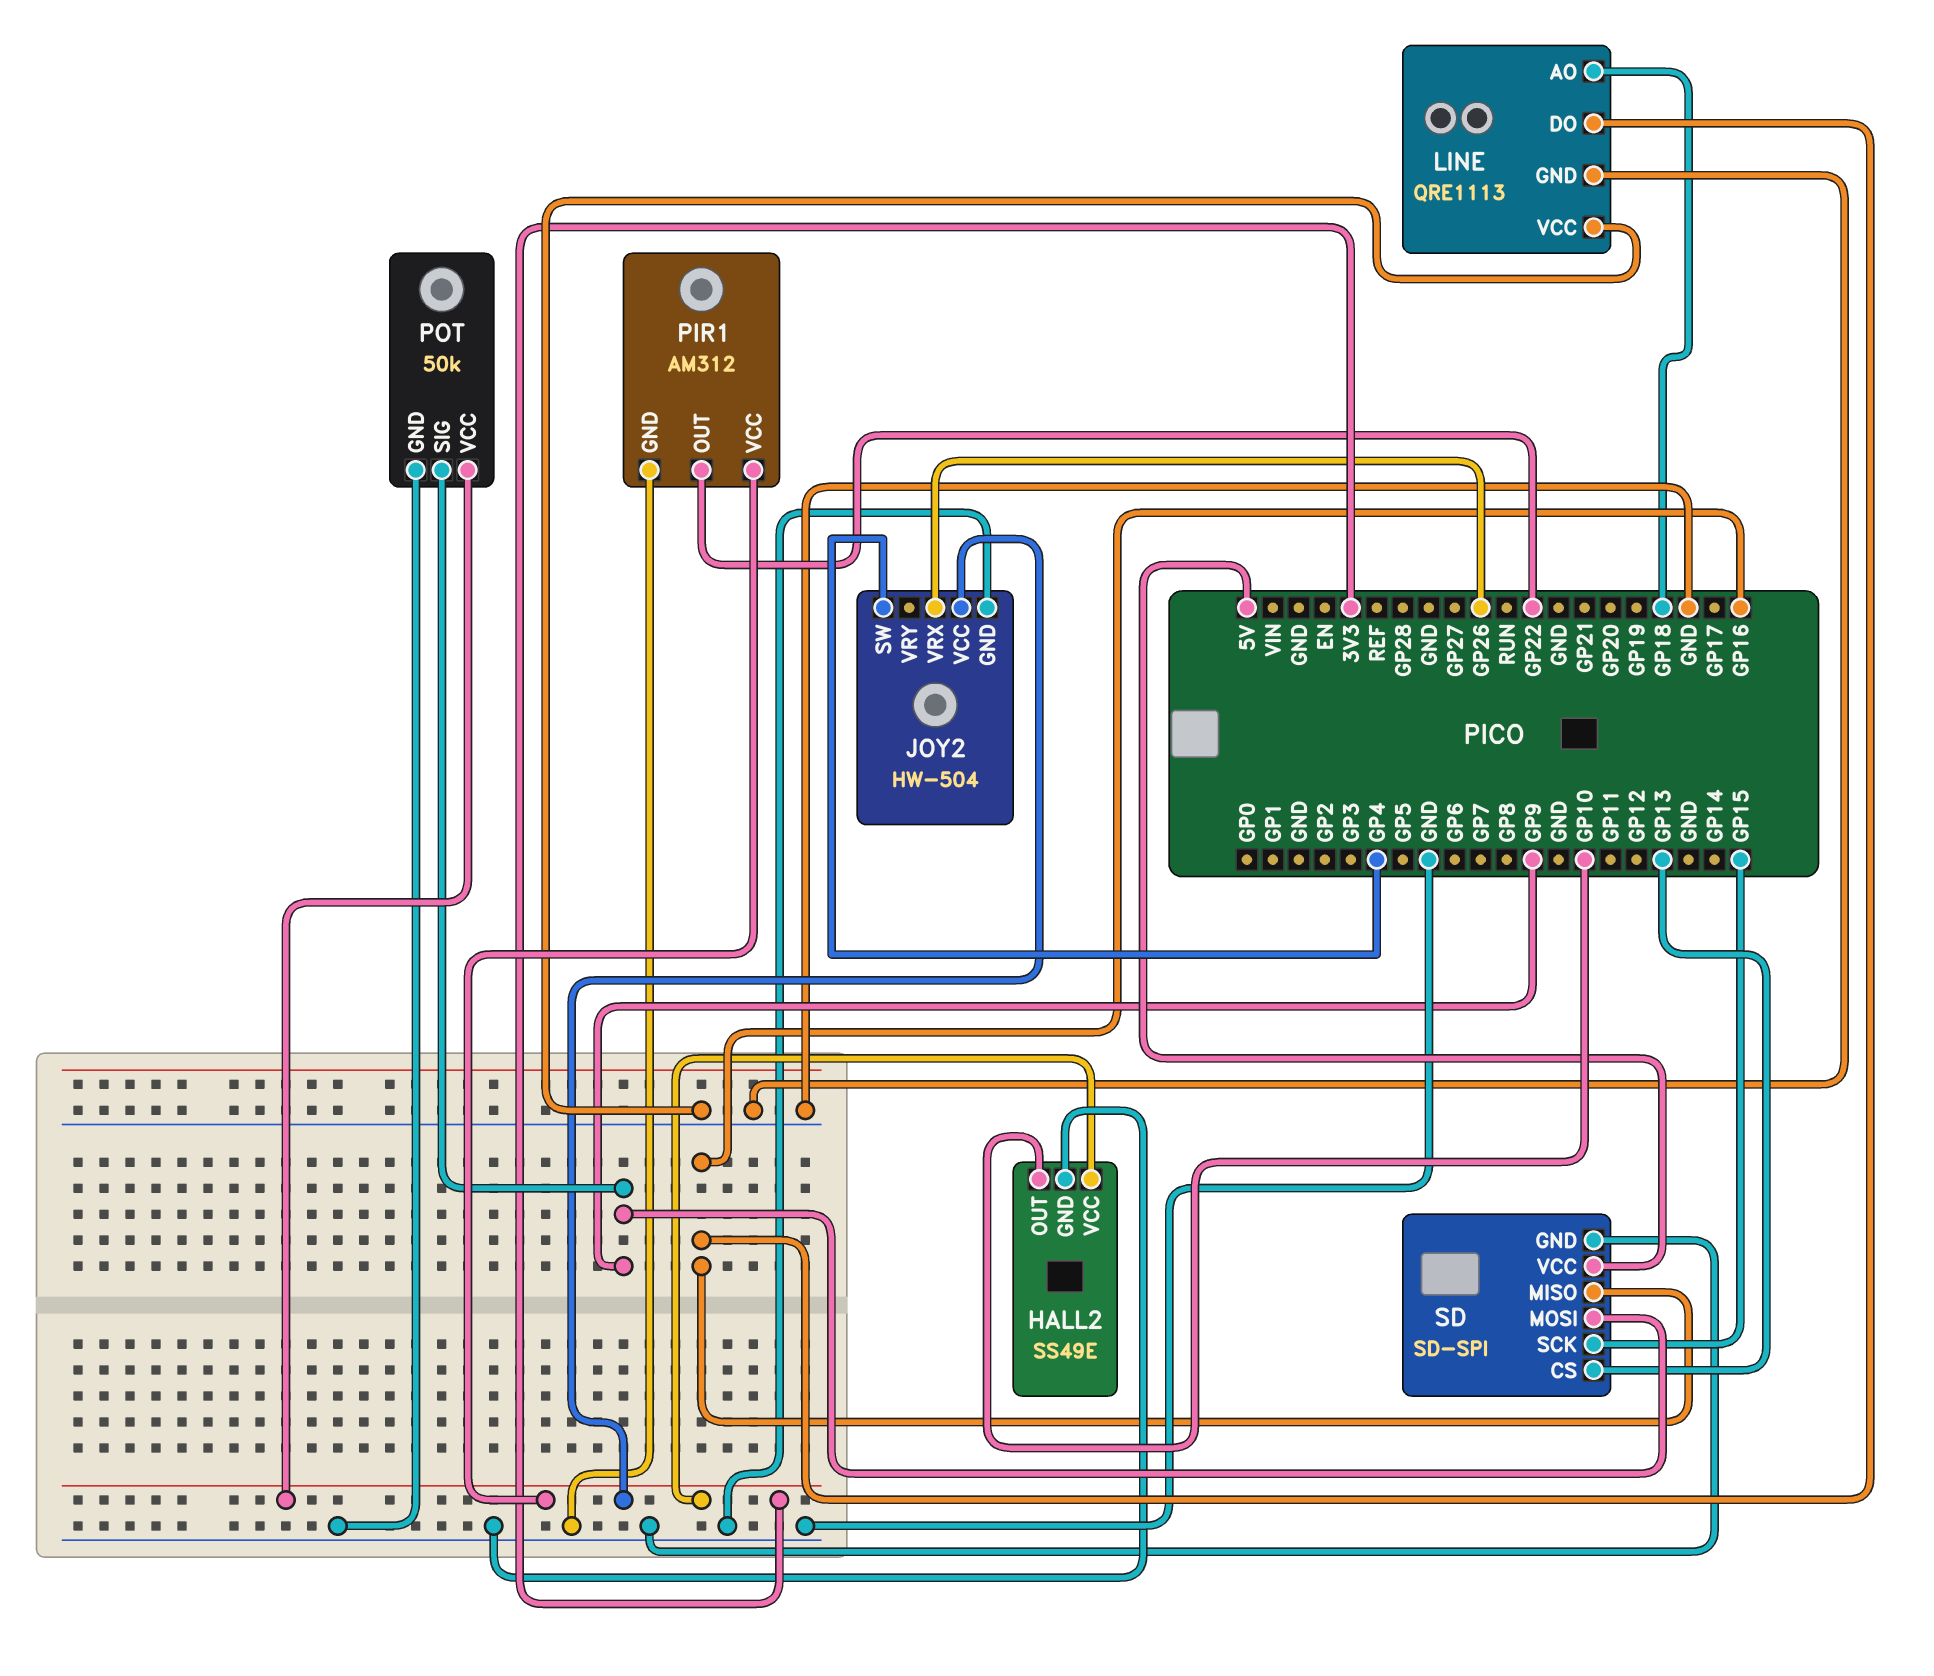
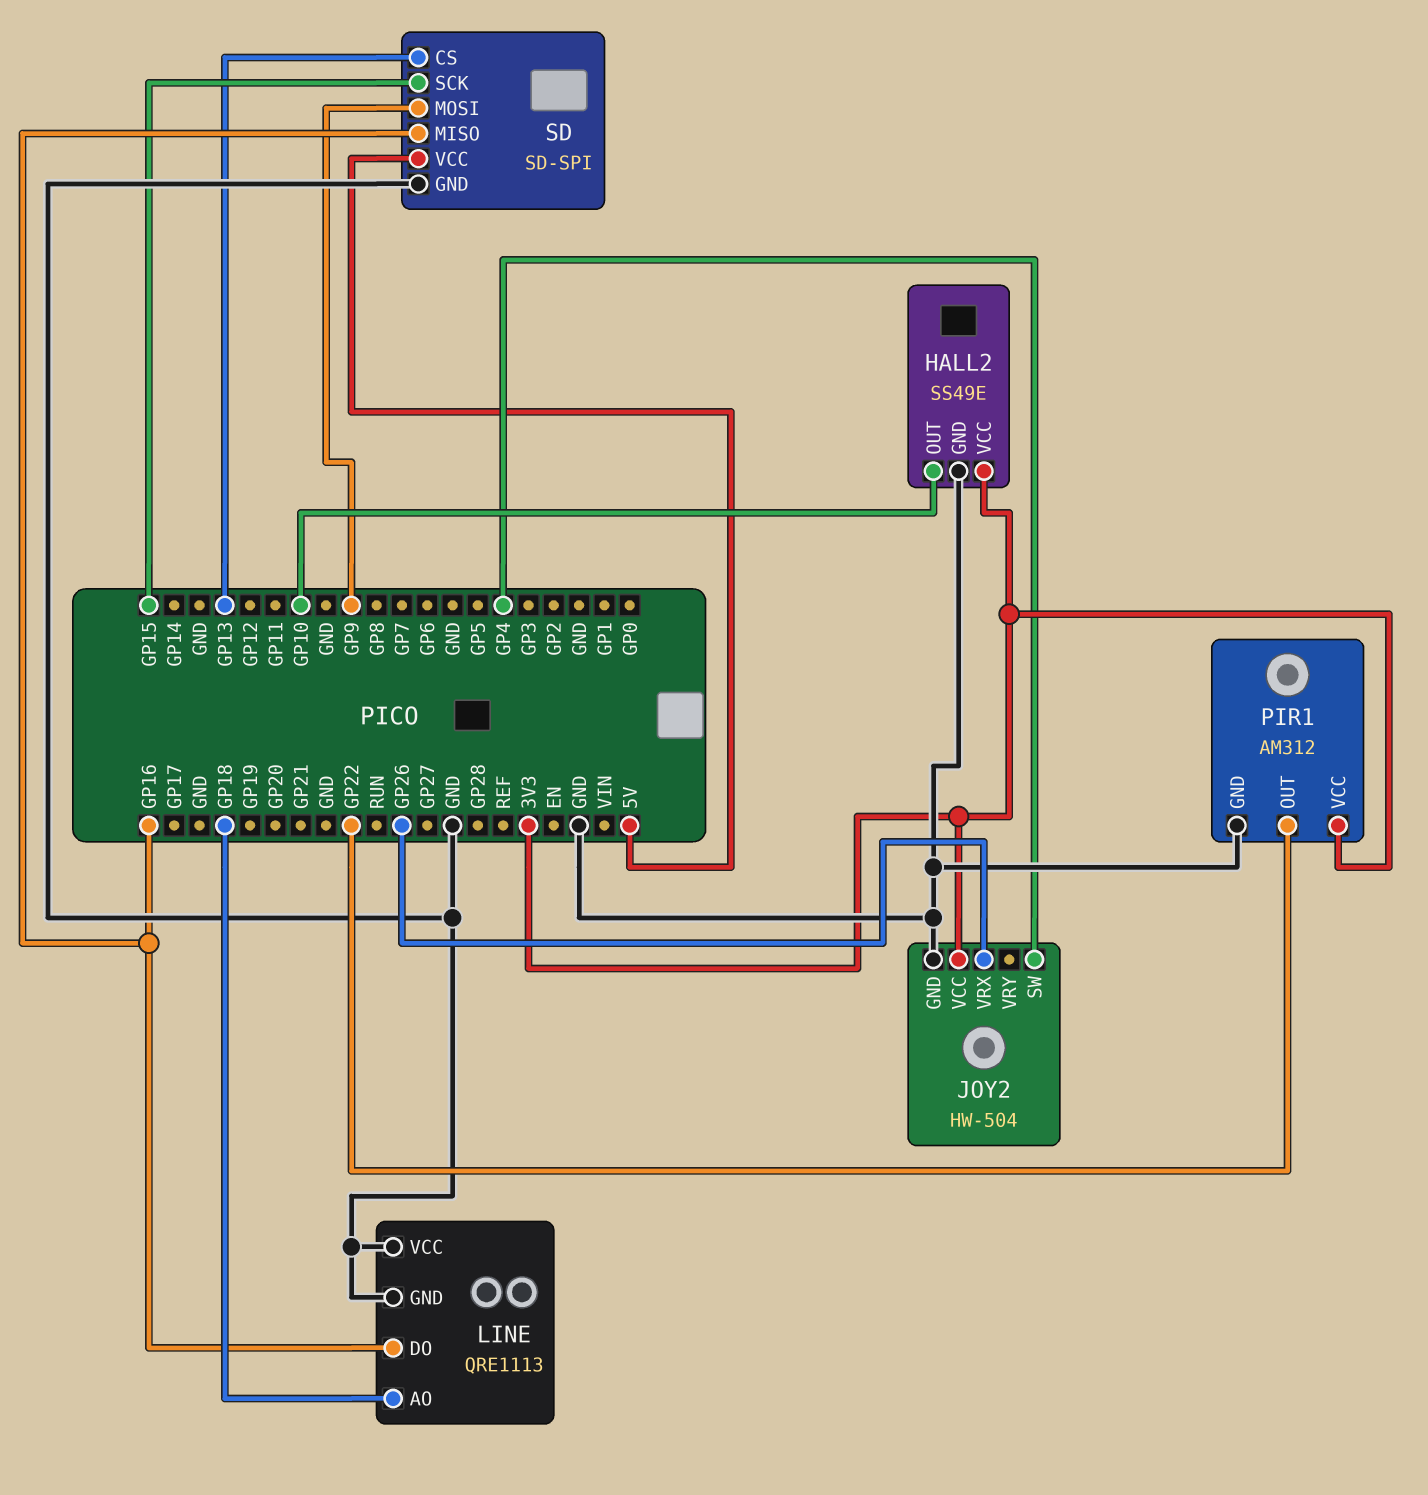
POT: 50k -> none
POT pin GND: GND -> none
POT pin SIG: GP9 -> none
POT pin VCC: 3V3 -> none

